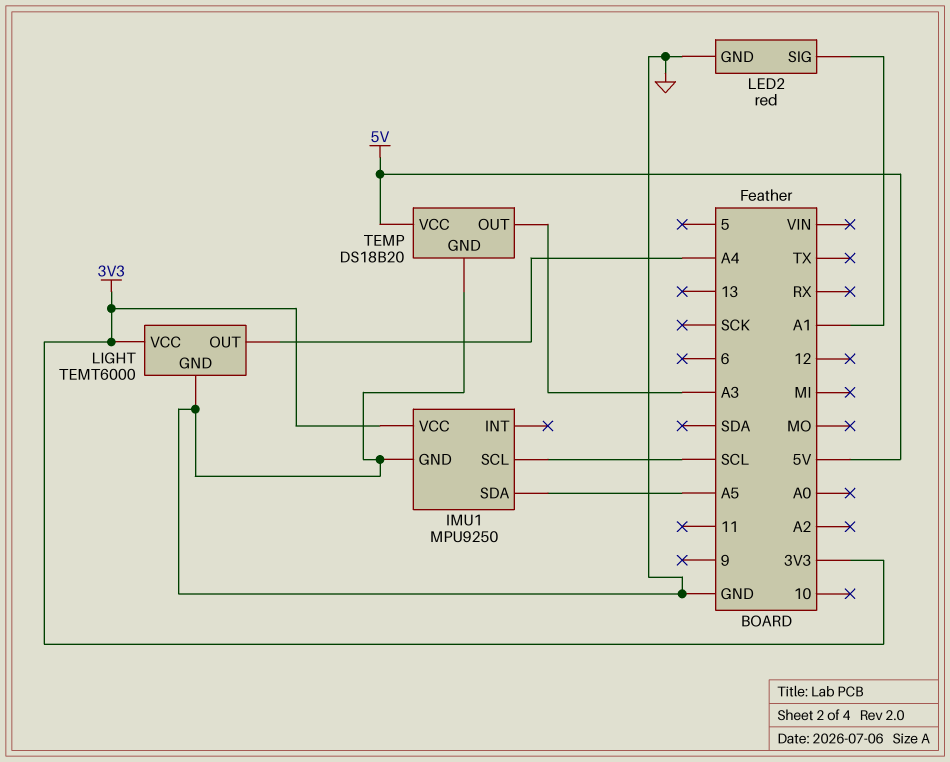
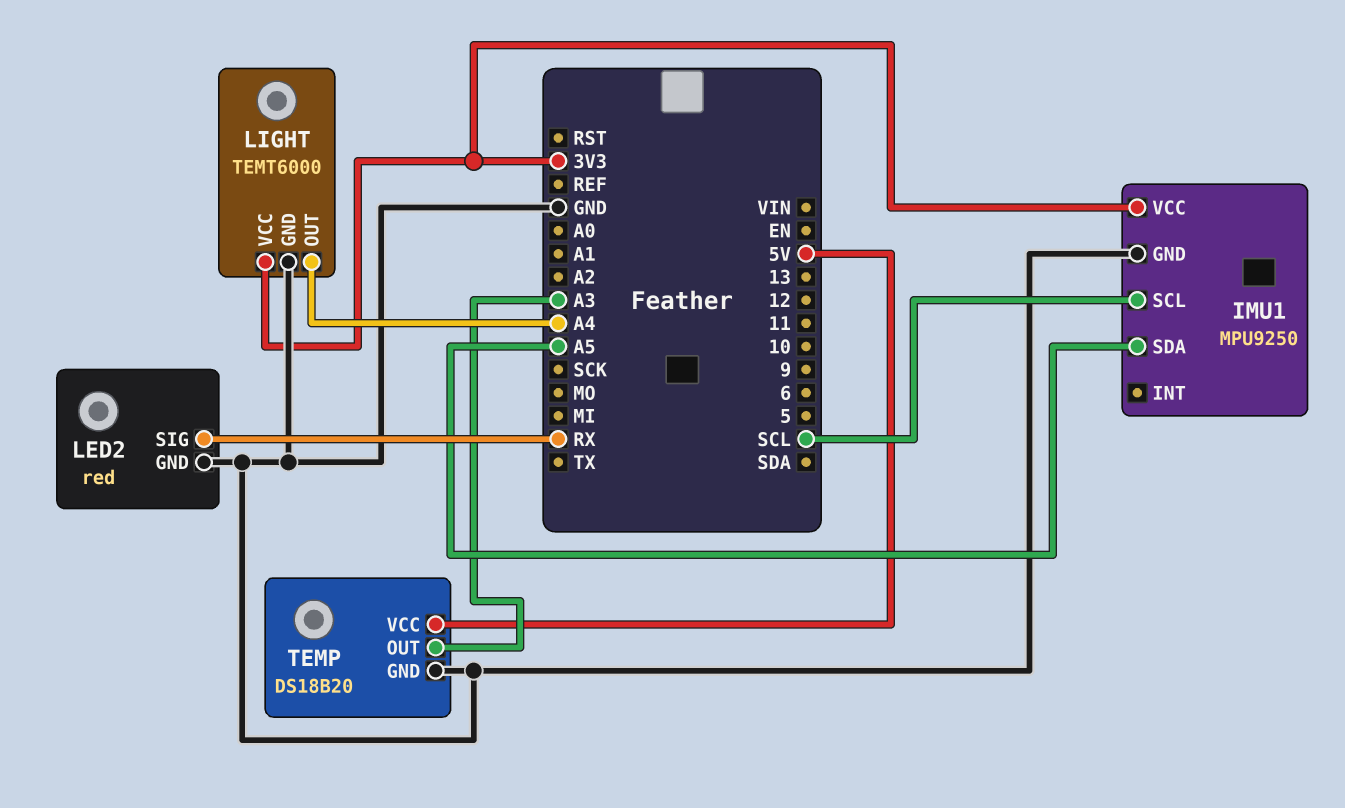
LED2 pin SIG: A1 -> RX

